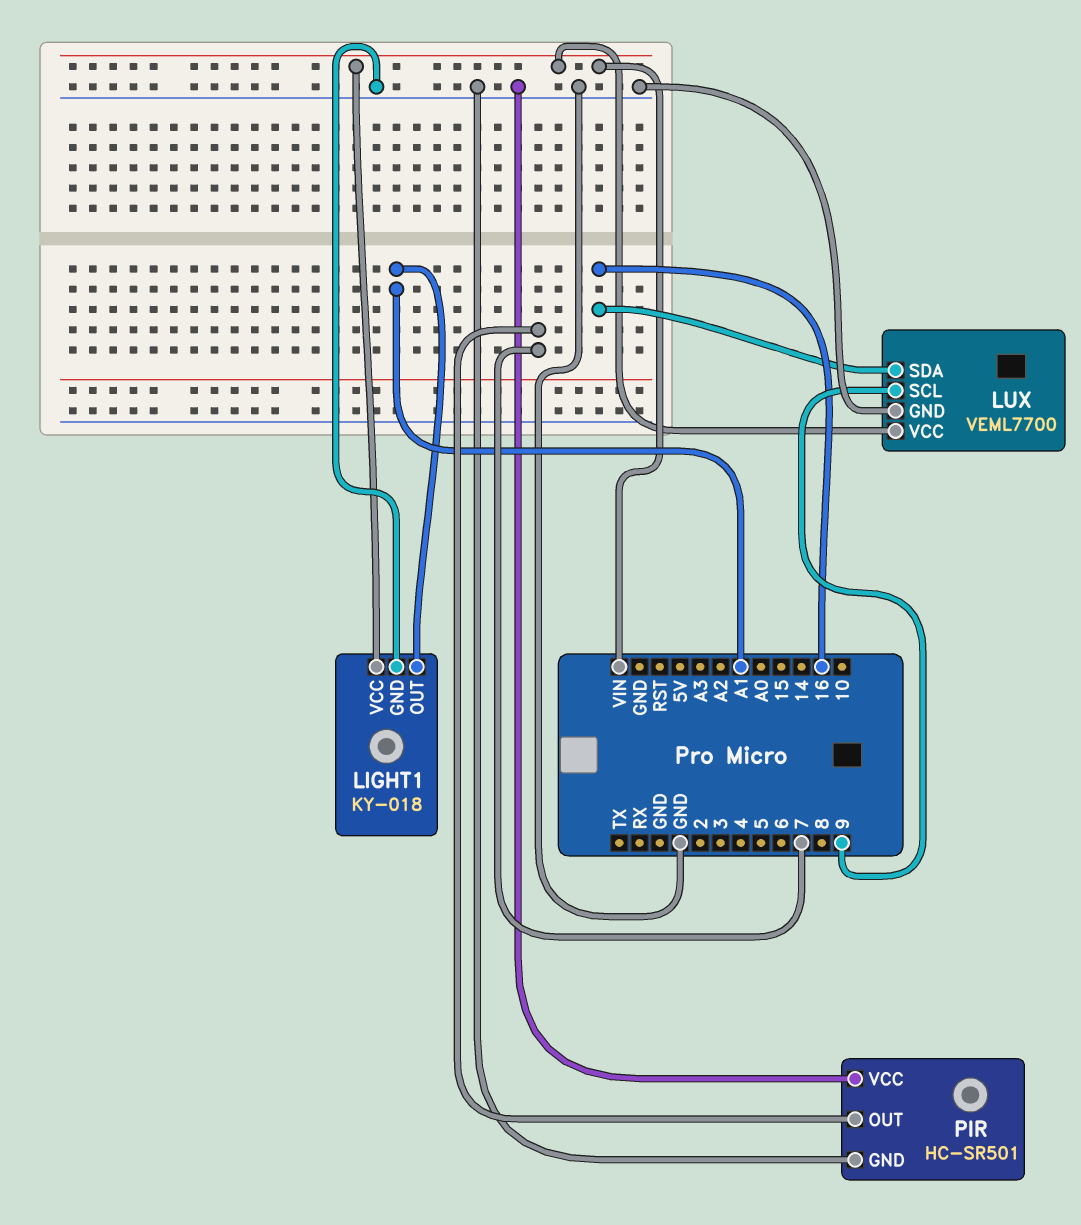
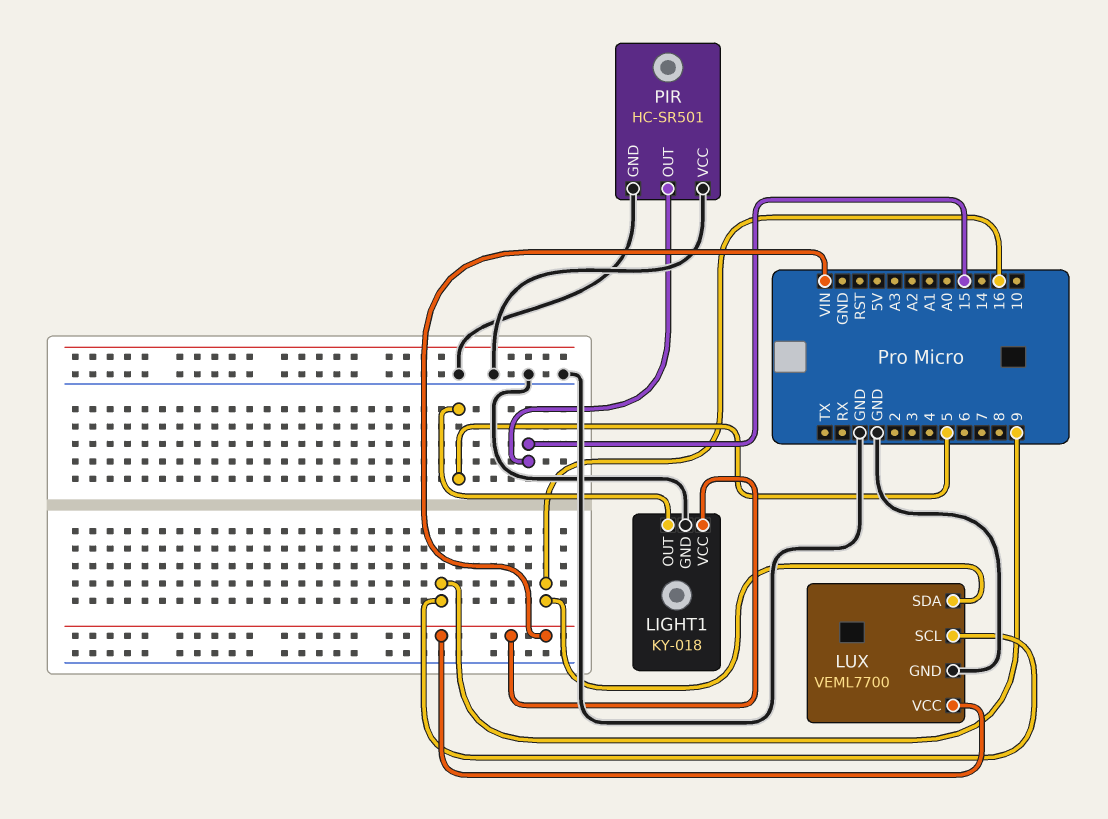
LIGHT1 pin OUT: A1 -> 5
PIR pin OUT: 7 -> 15

